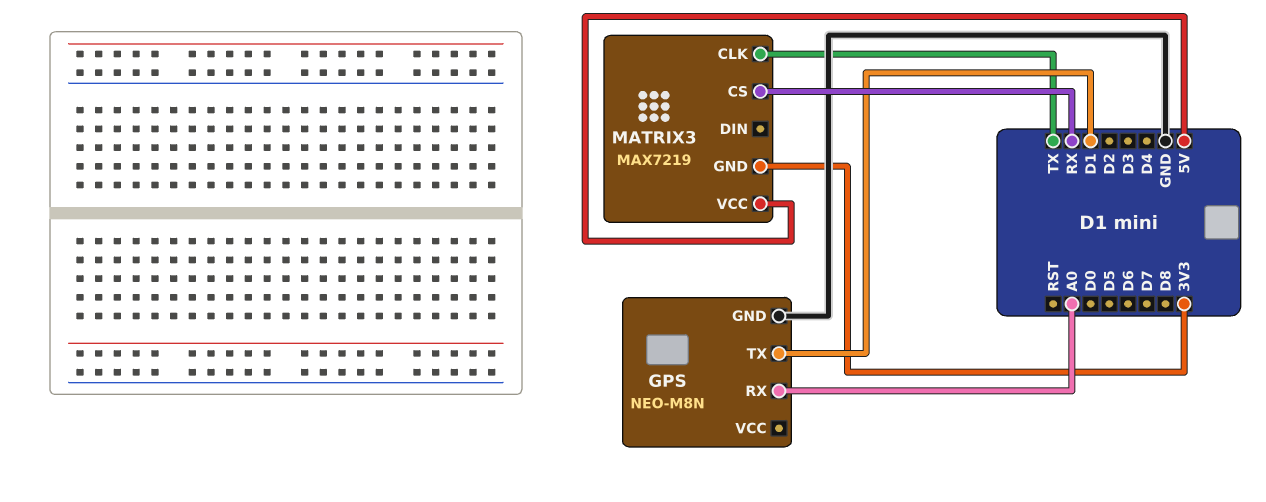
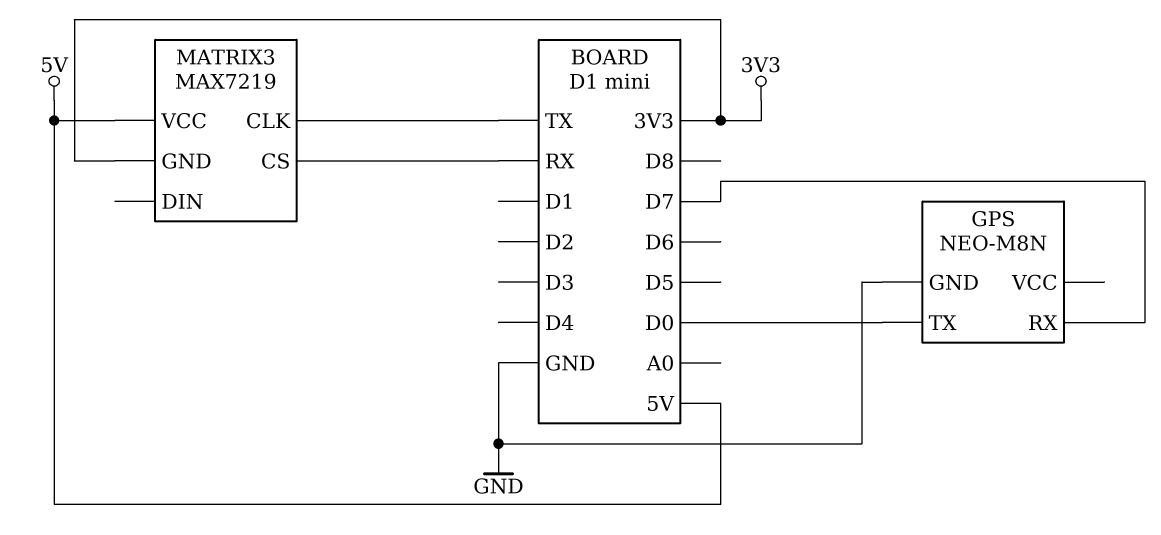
GPS pin RX: A0 -> D7
GPS pin TX: D1 -> D0

